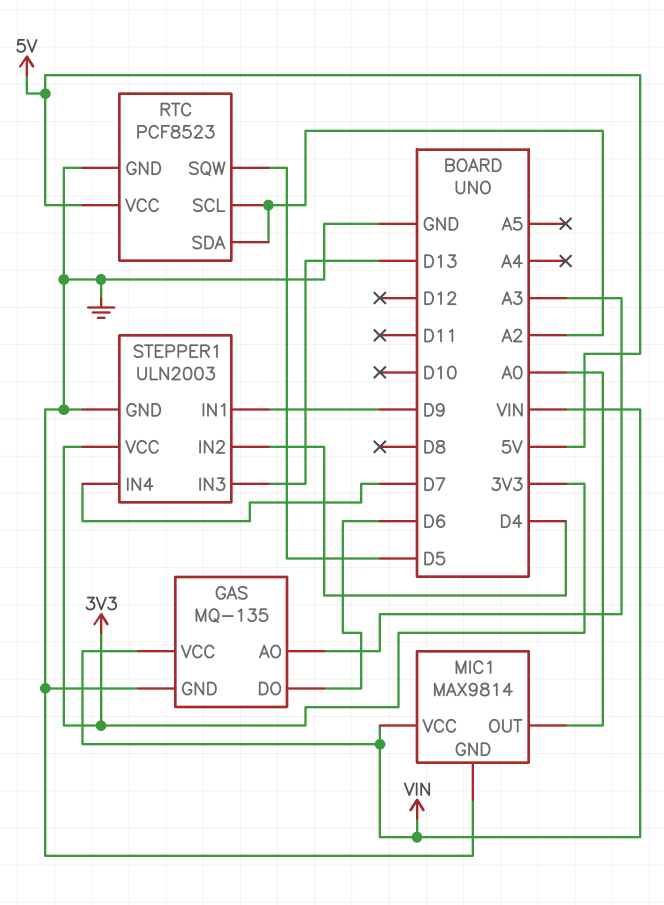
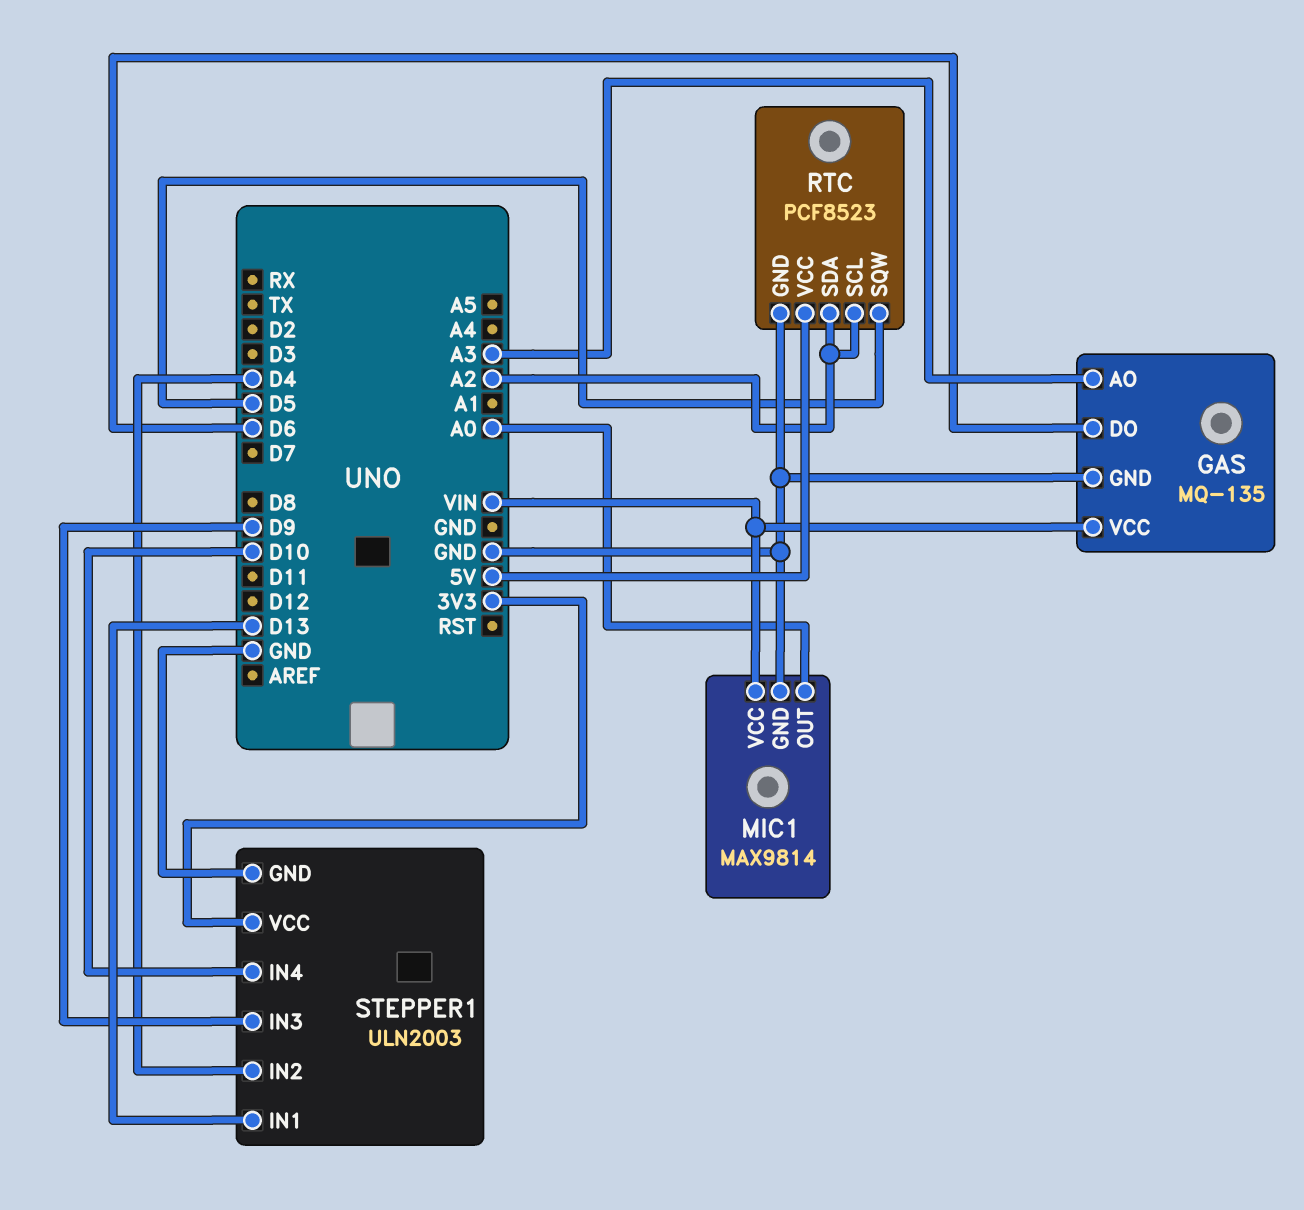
STEPPER1 pin IN1: D9 -> D13
STEPPER1 pin IN3: D13 -> D9
STEPPER1 pin IN4: D7 -> D10

